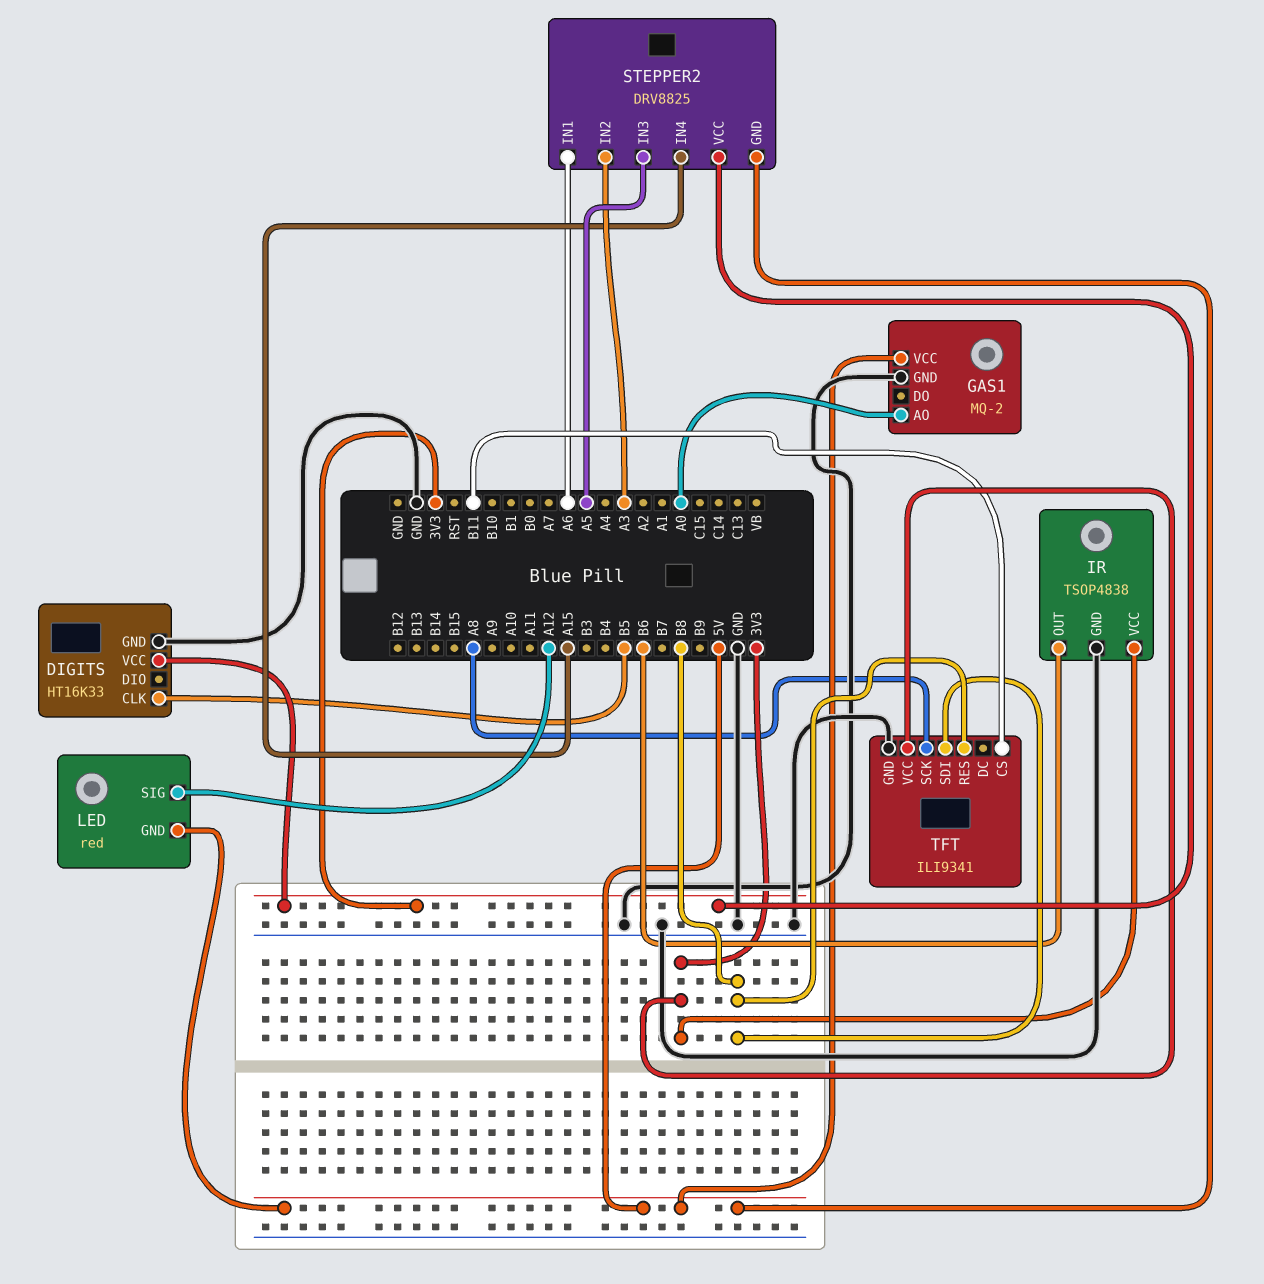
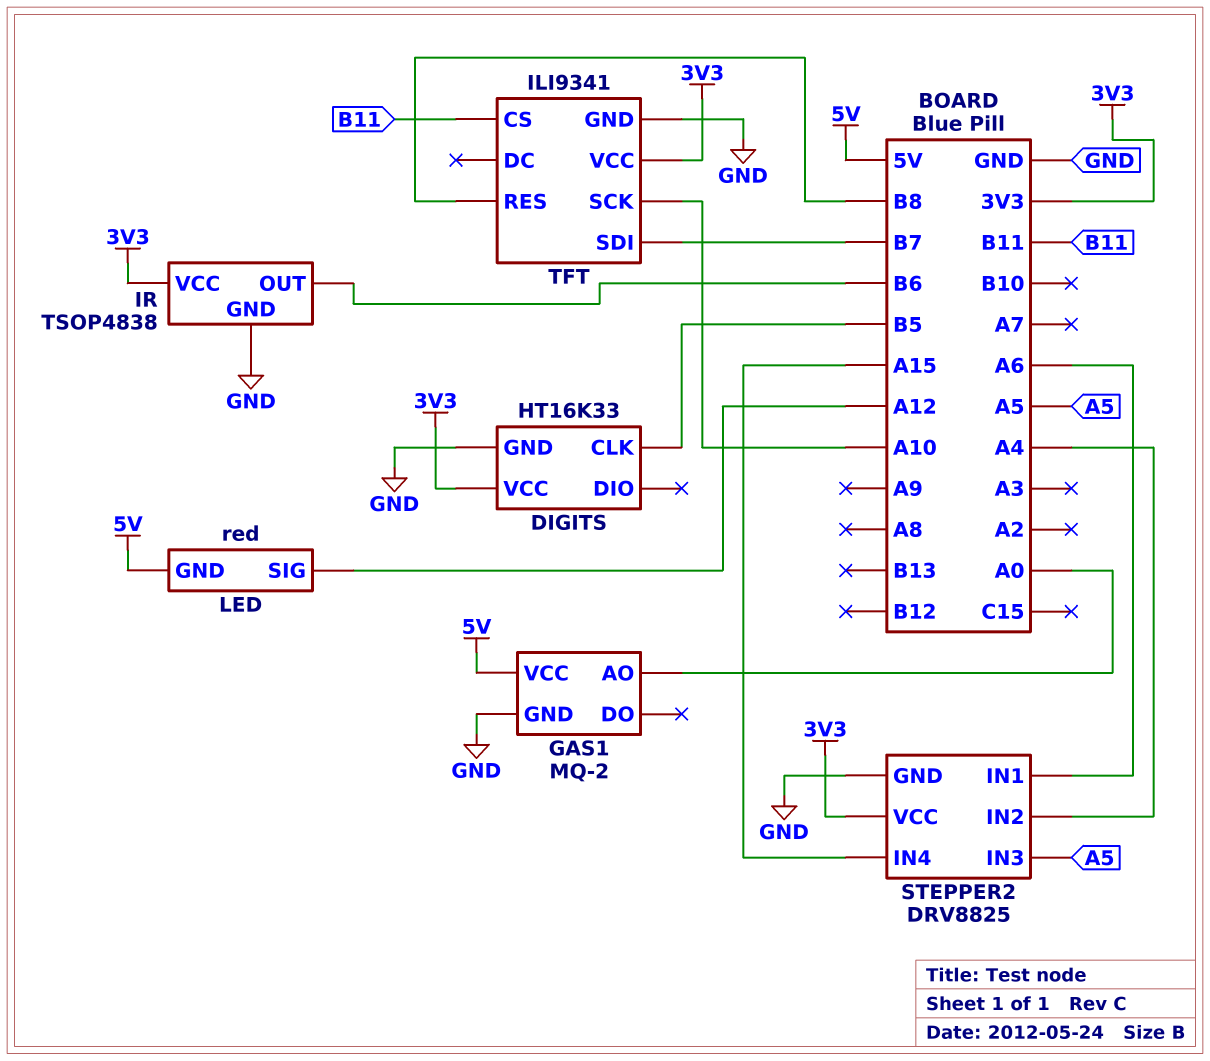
STEPPER2 pin GND: 5V -> GND
STEPPER2 pin IN2: A3 -> A4
TFT pin SCK: A8 -> A10
TFT pin SDI: B8 -> B7

